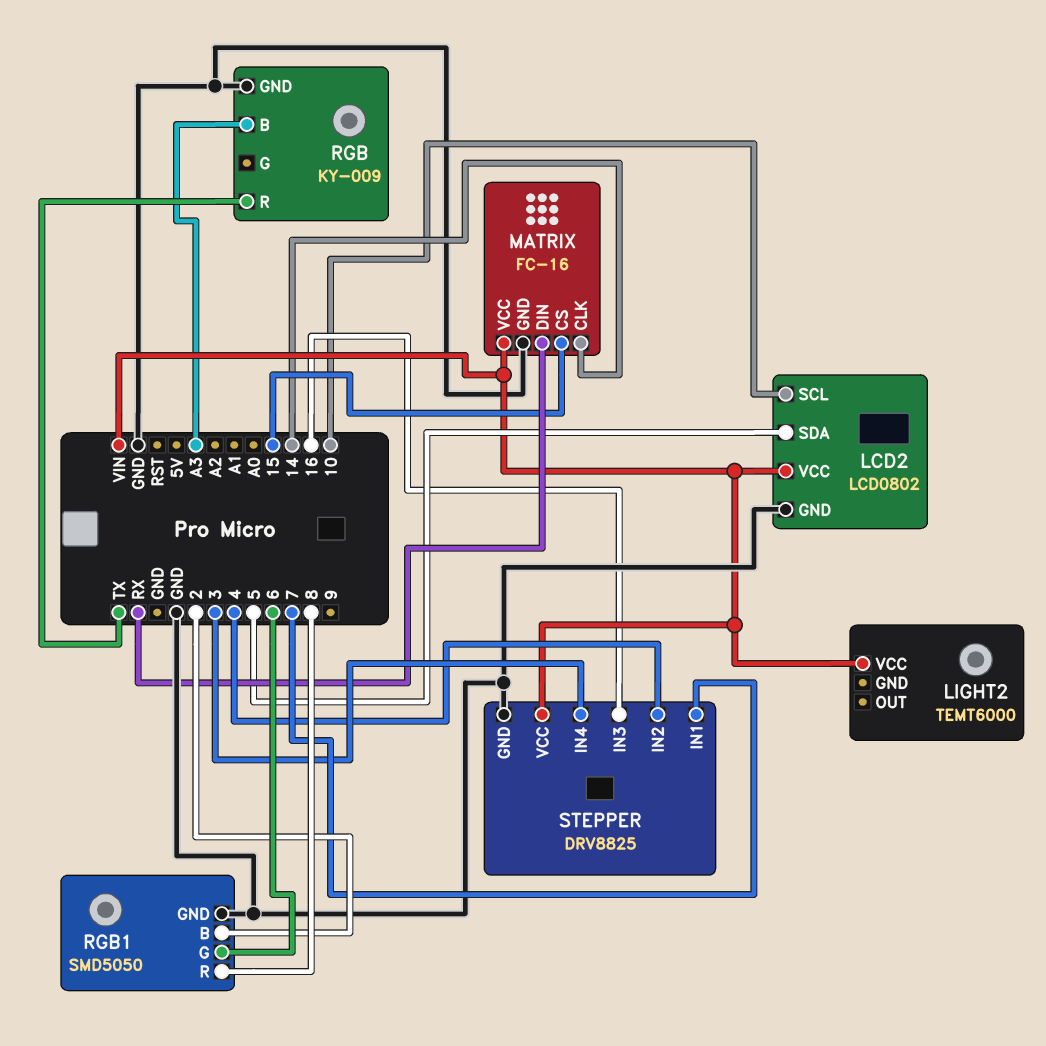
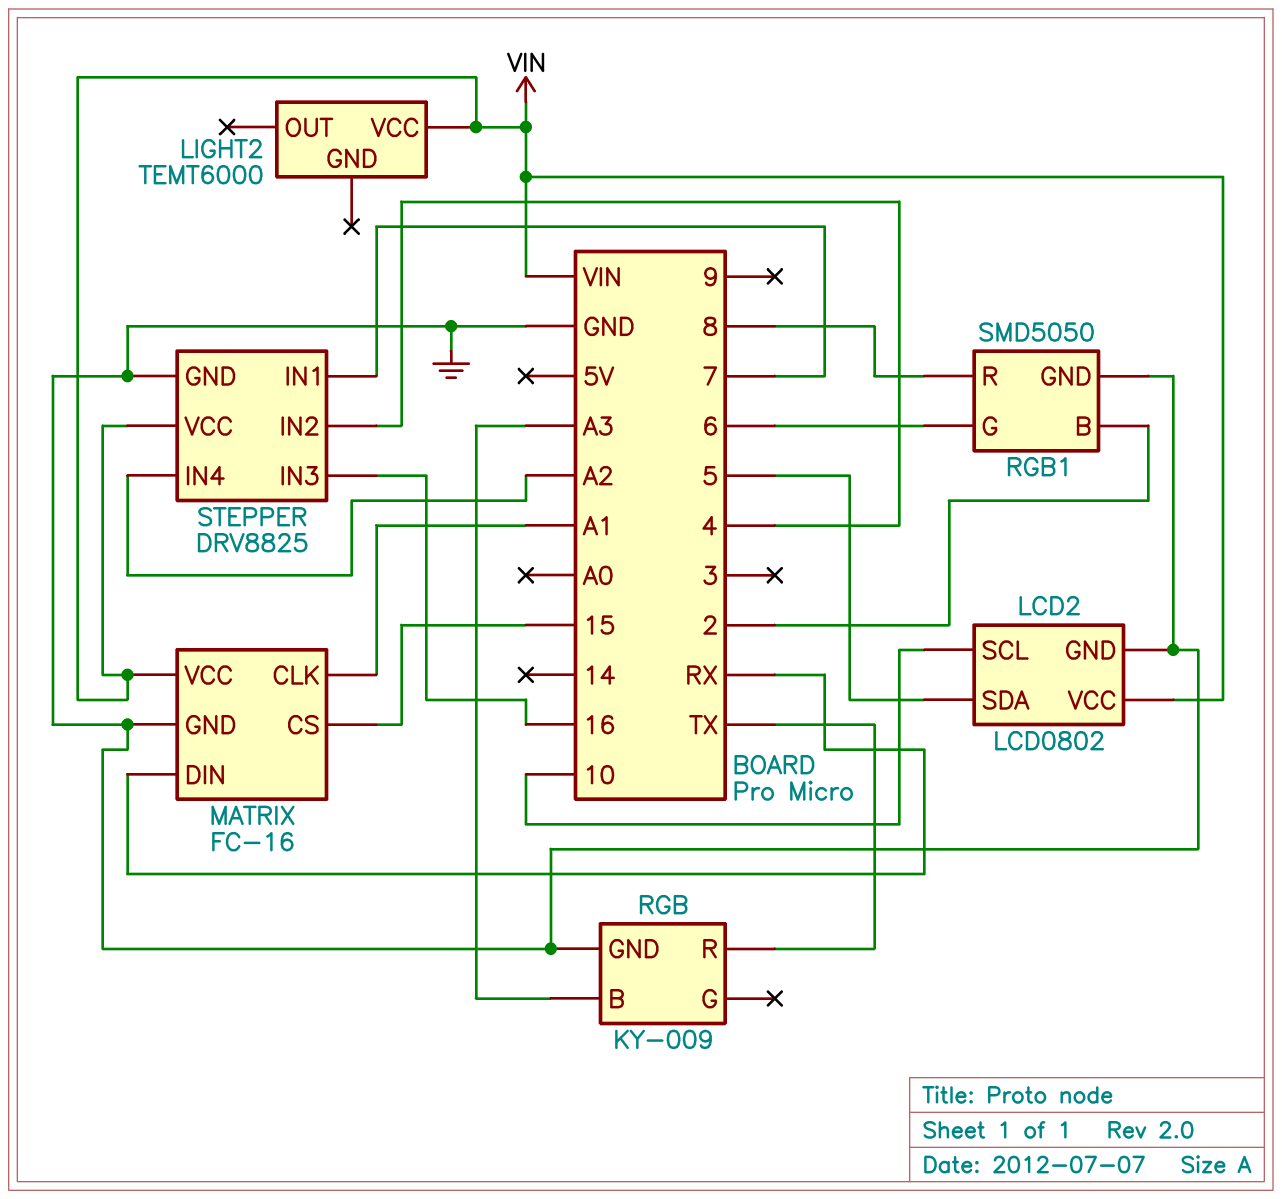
MATRIX pin CLK: 14 -> A1
STEPPER pin IN4: 3 -> A2

